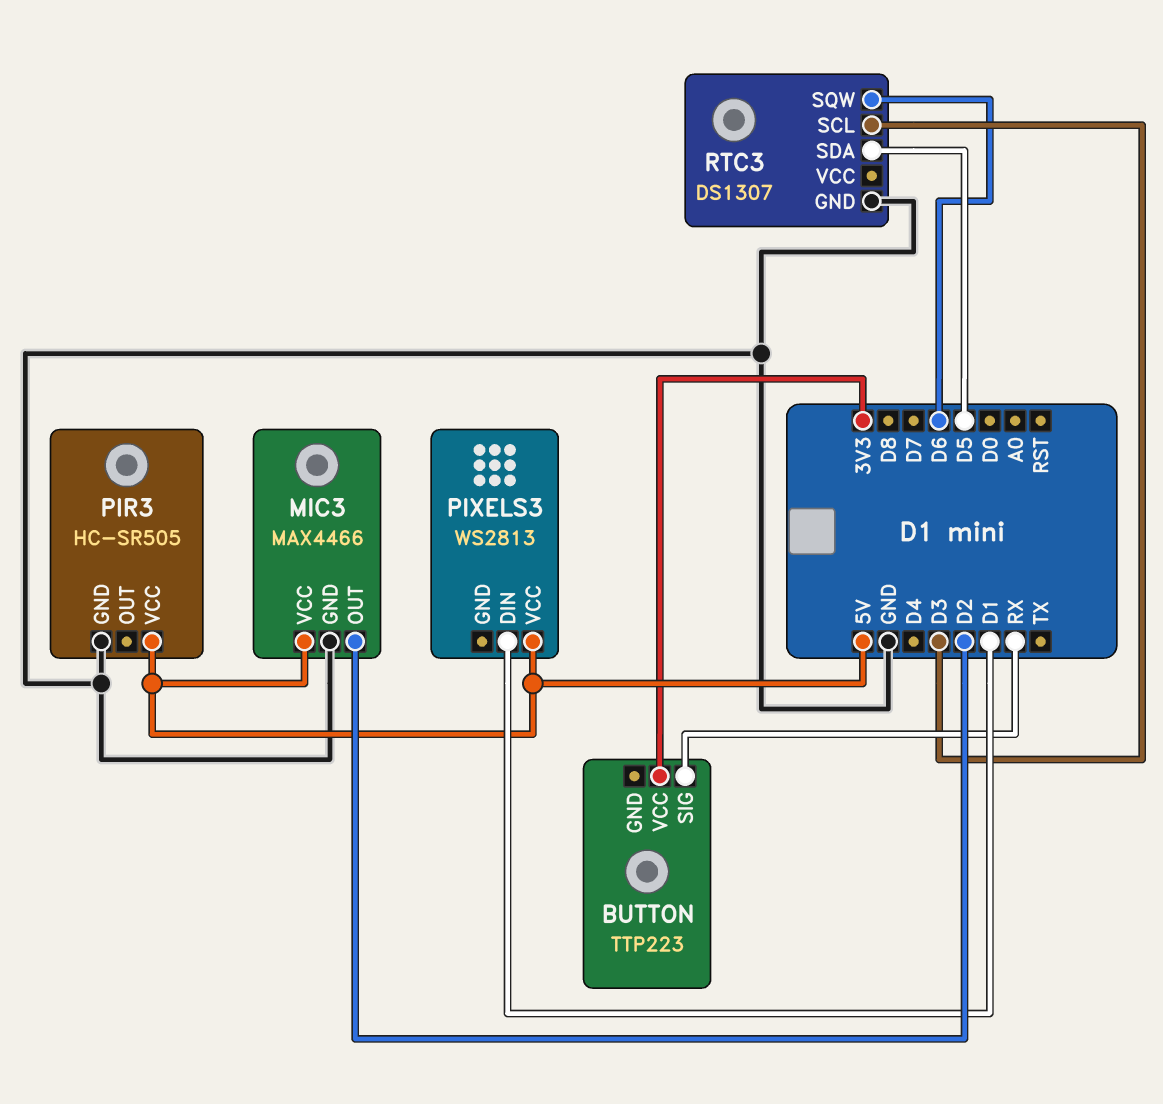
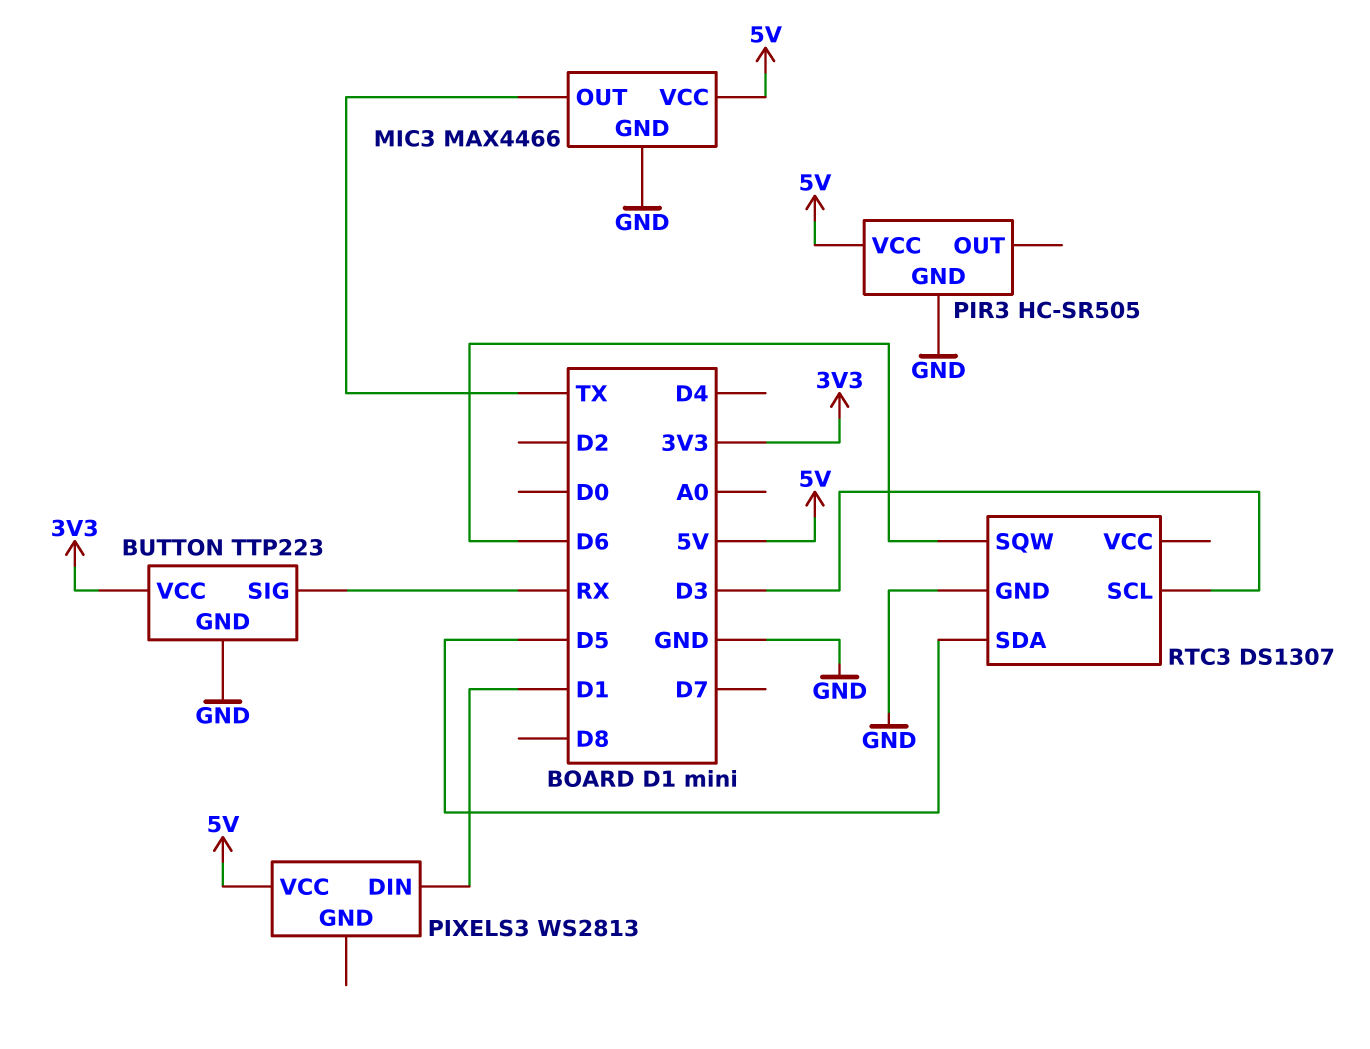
BUTTON pin GND: none -> GND
MIC3 pin OUT: D2 -> TX

